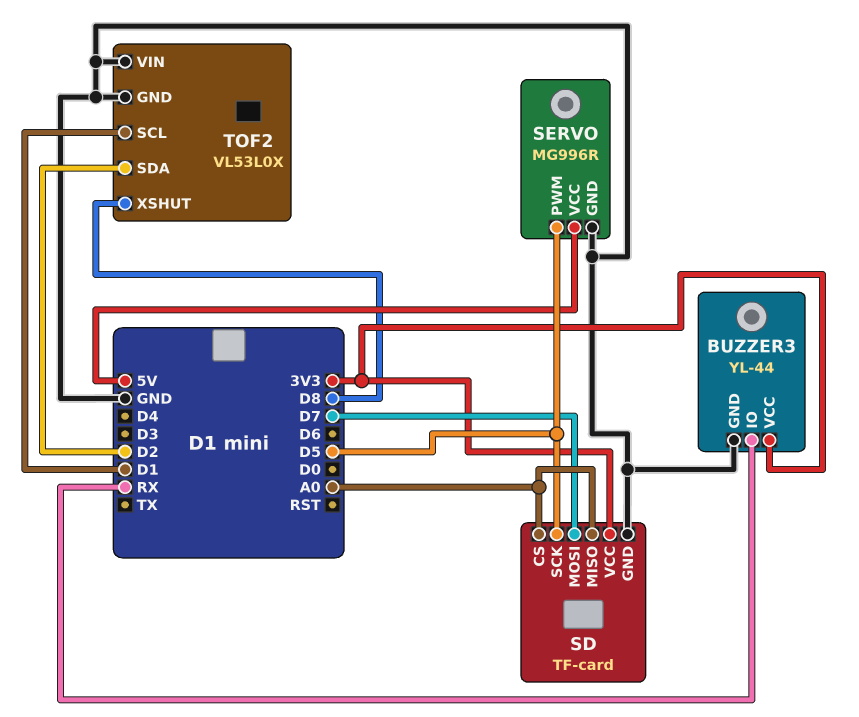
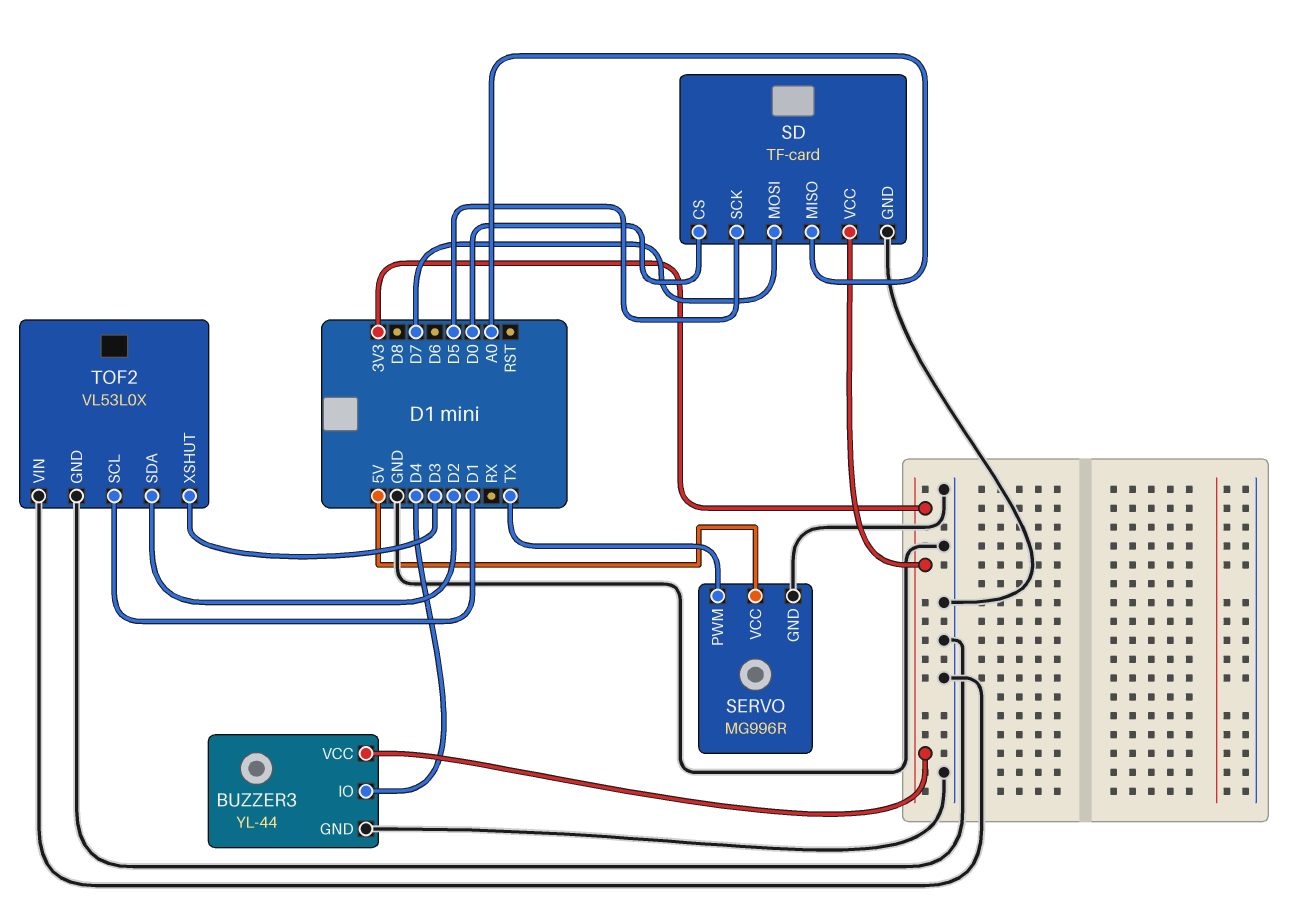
BUZZER3 pin IO: RX -> D4
SD pin CS: A0 -> D0
SERVO pin PWM: D5 -> TX
TOF2 pin XSHUT: D8 -> D3

